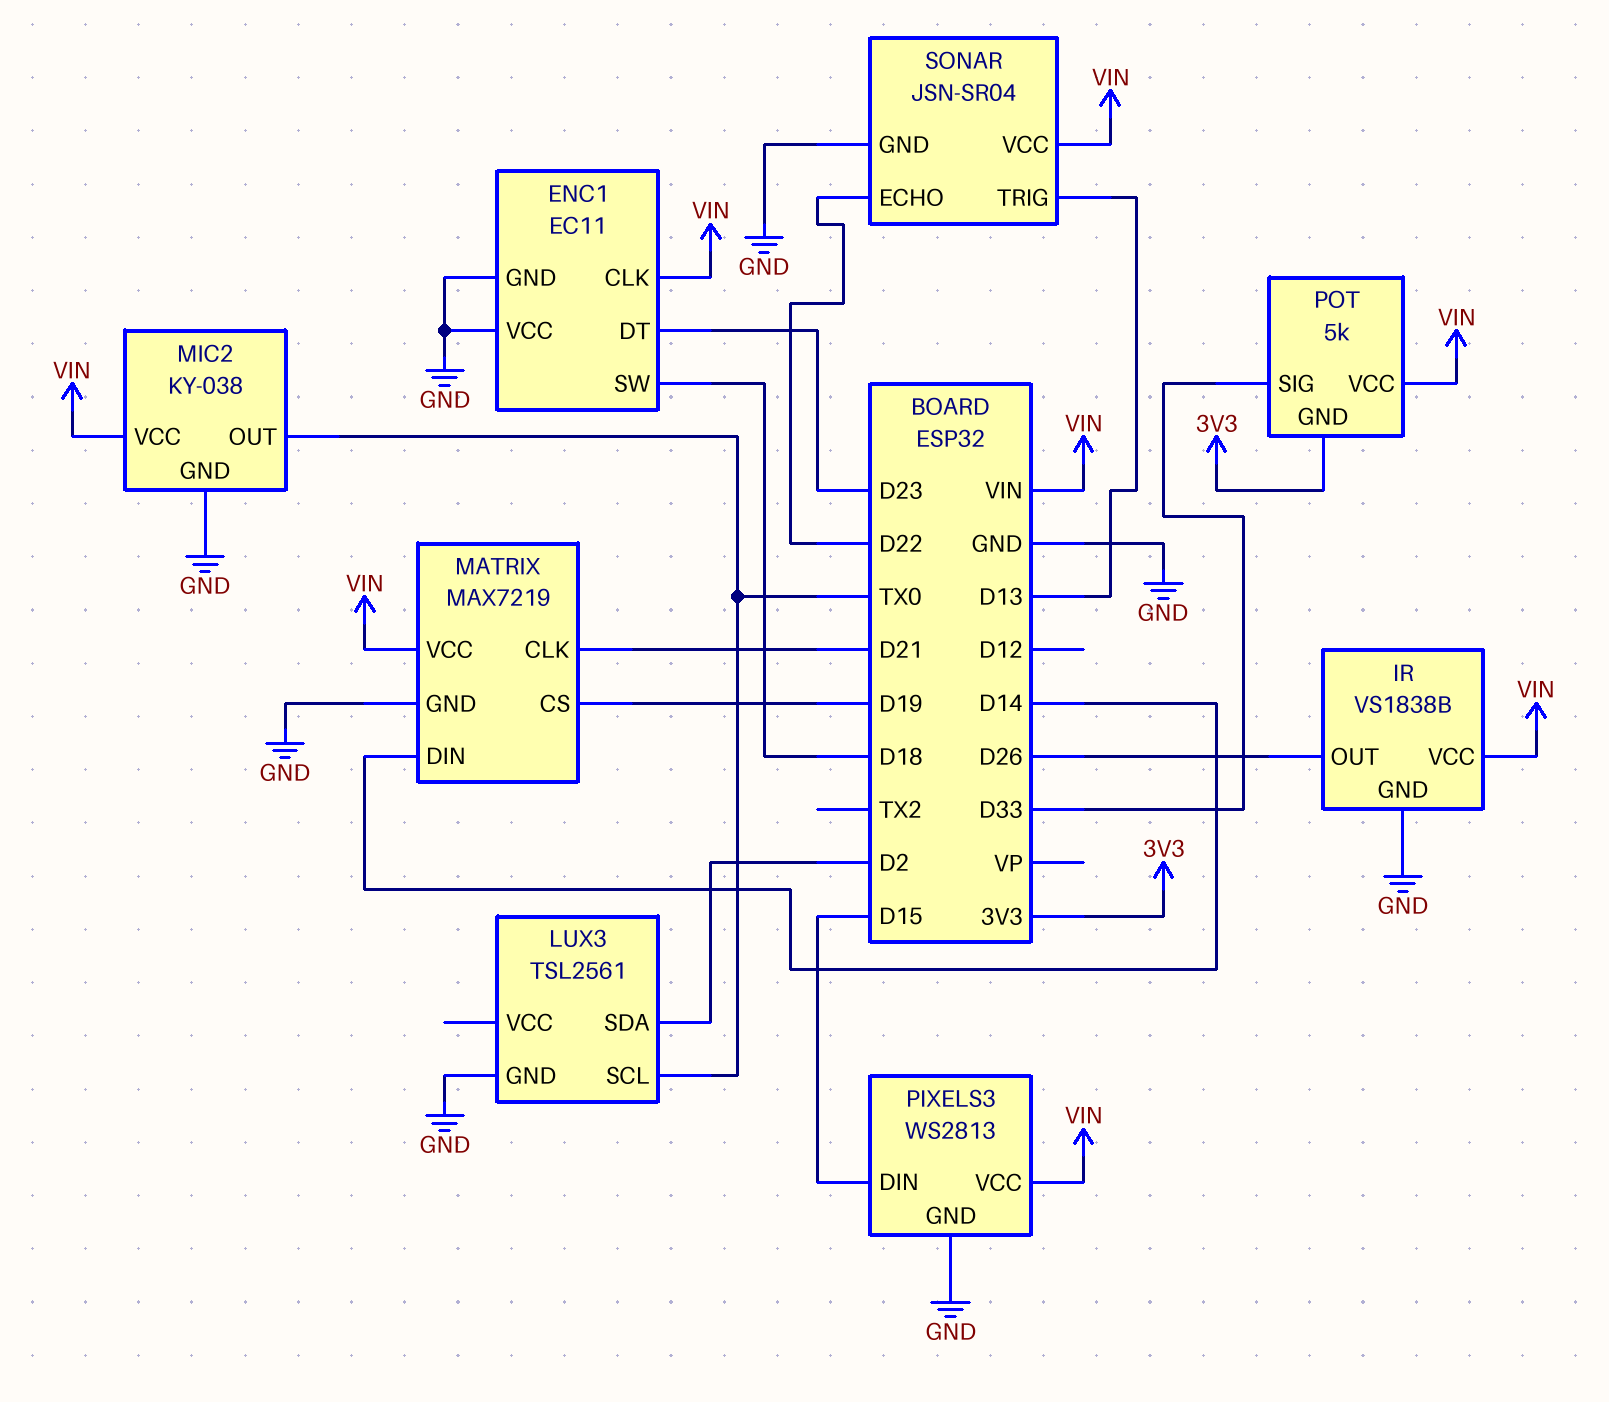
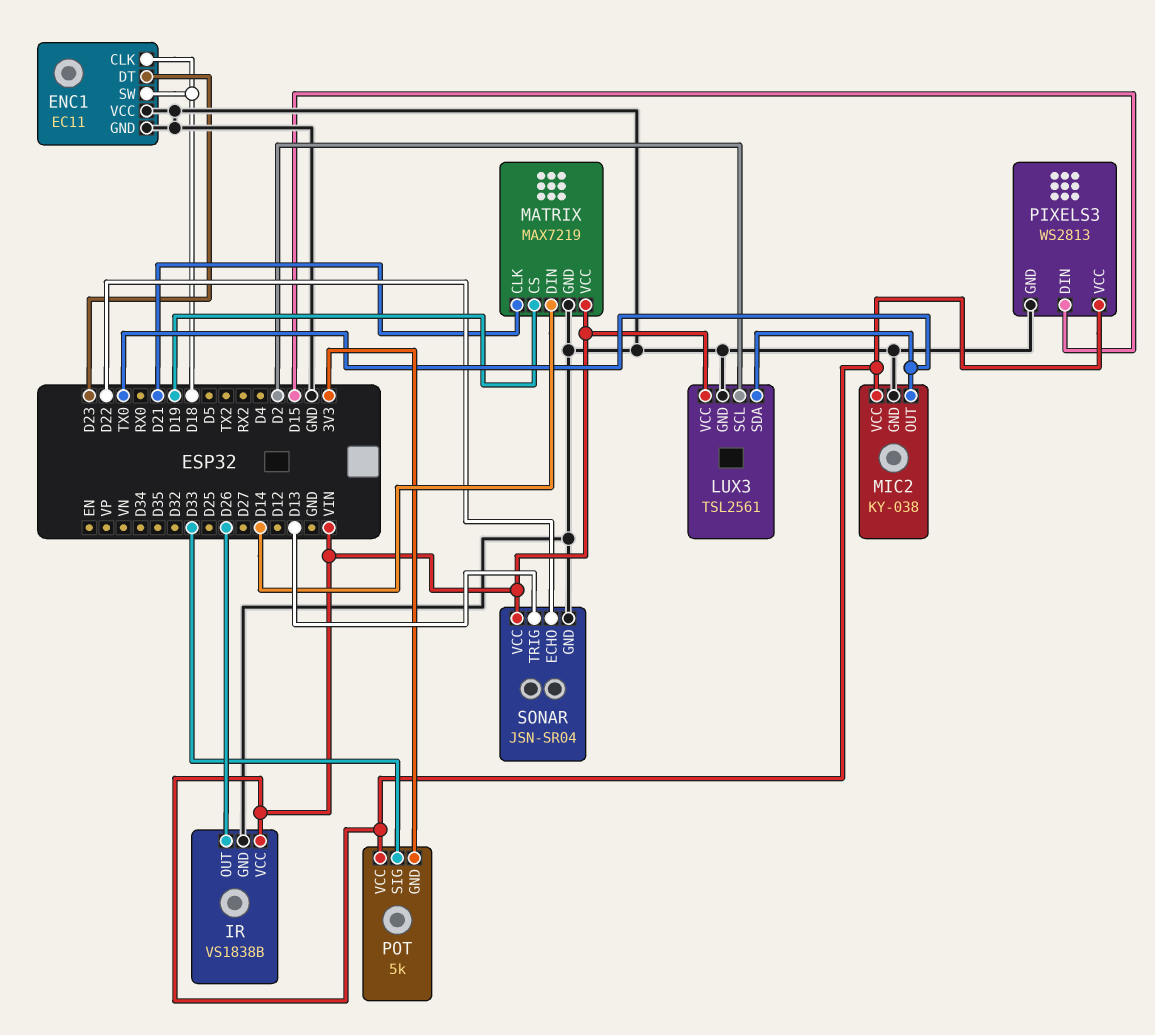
ENC1 pin CLK: VIN -> D18
LUX3 pin SCL: TX0 -> D2
LUX3 pin SDA: D2 -> TX0
LUX3 pin VCC: none -> VIN

